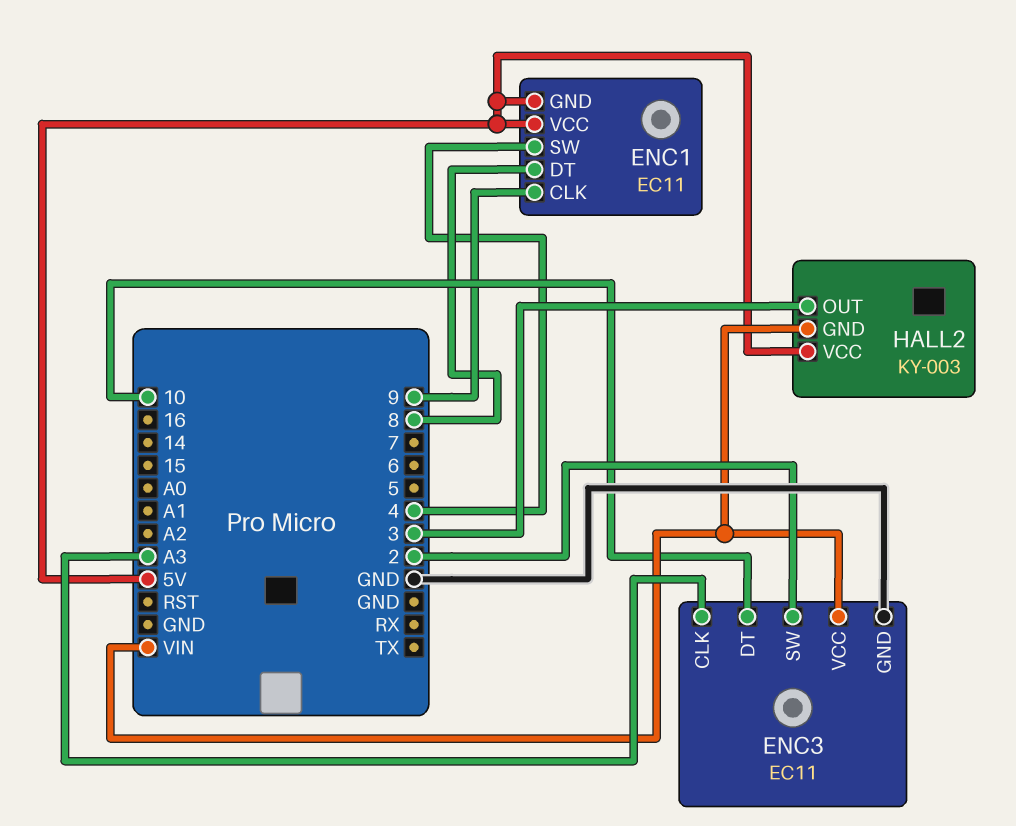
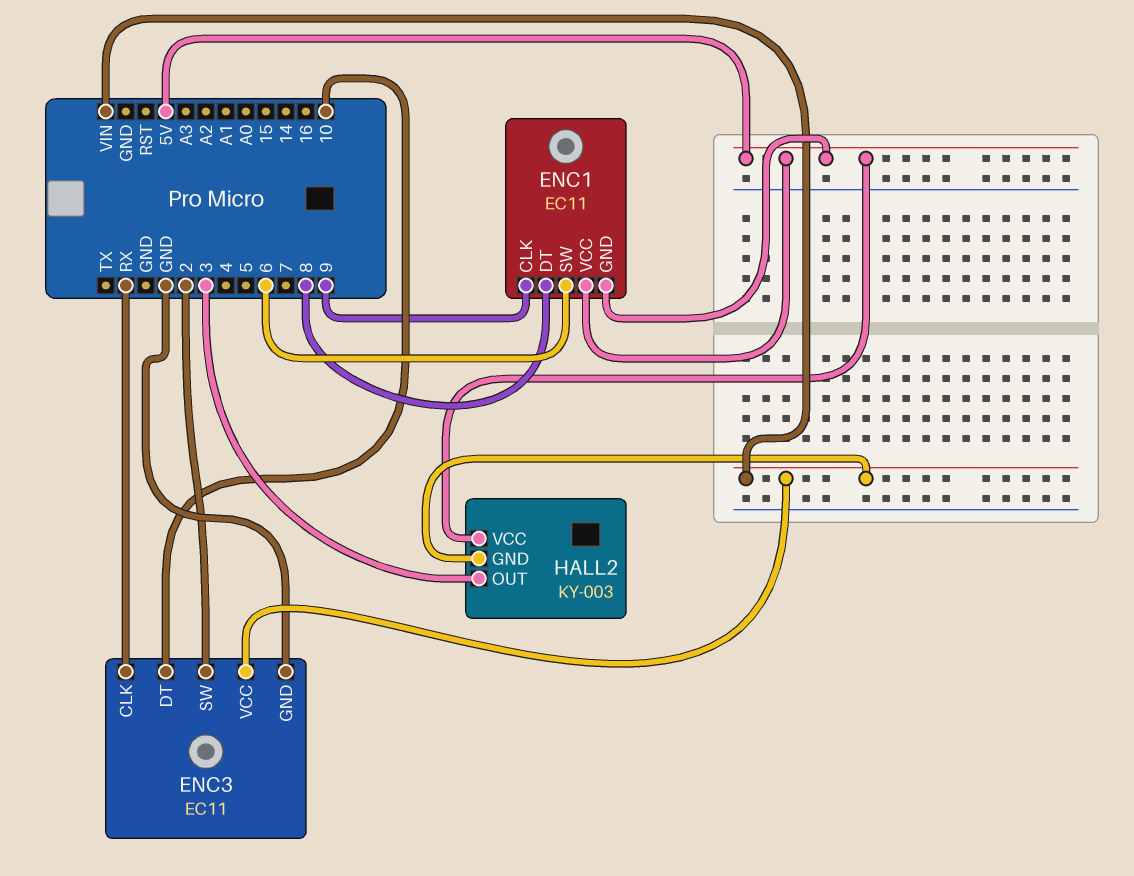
ENC1 pin SW: 4 -> 6
ENC3 pin CLK: A3 -> RX

